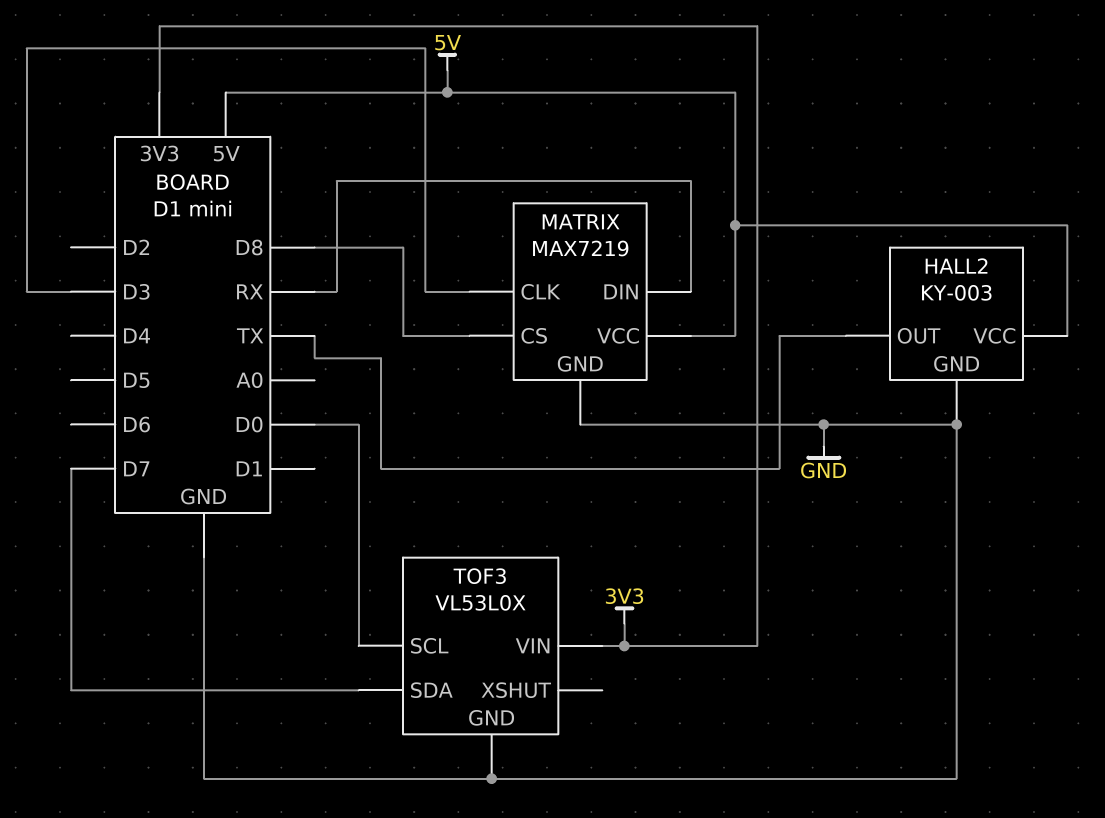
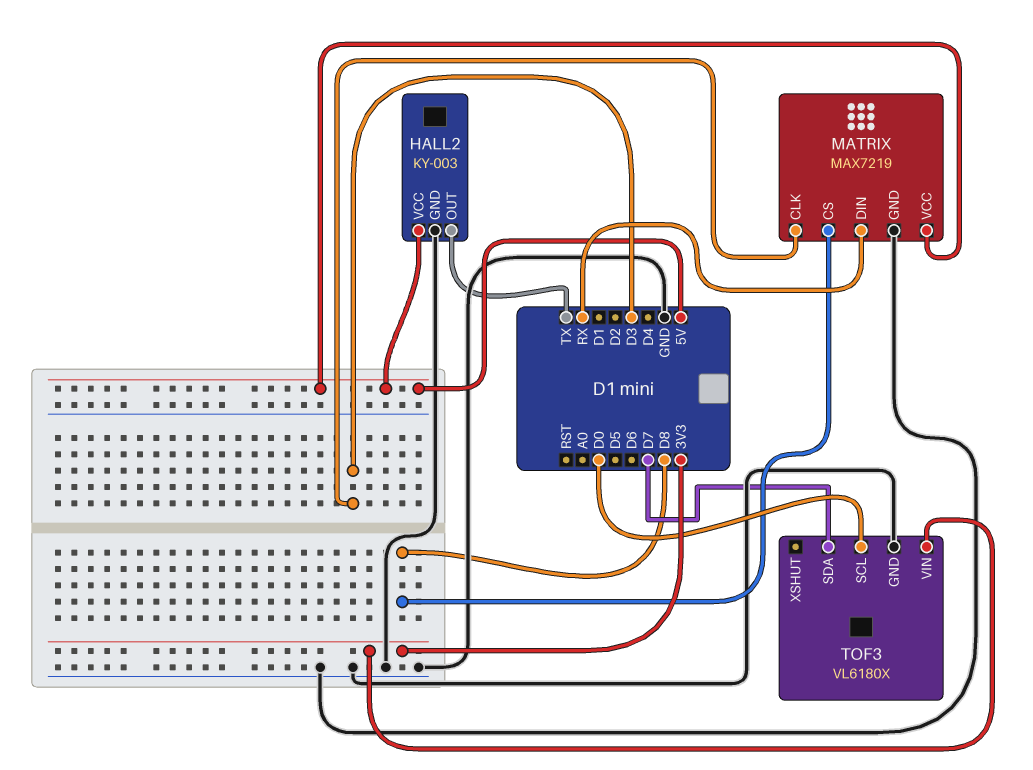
TOF3: VL53L0X -> VL6180X

